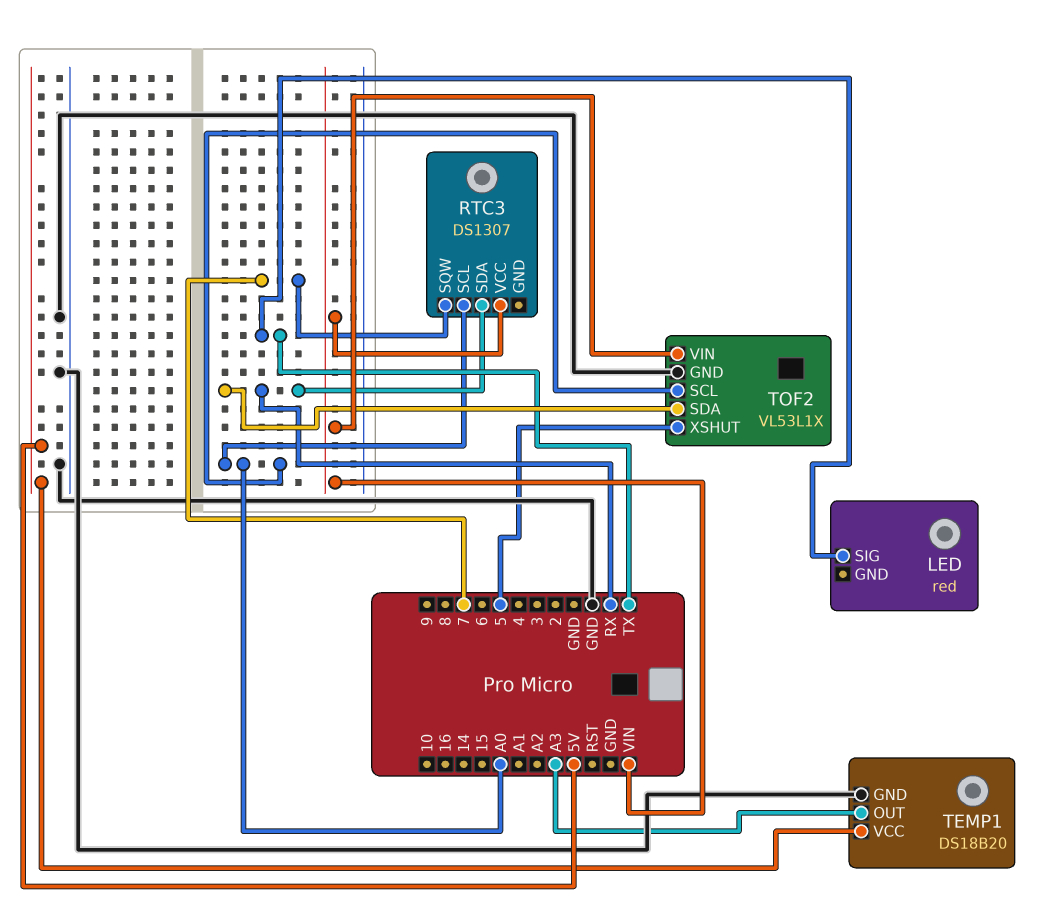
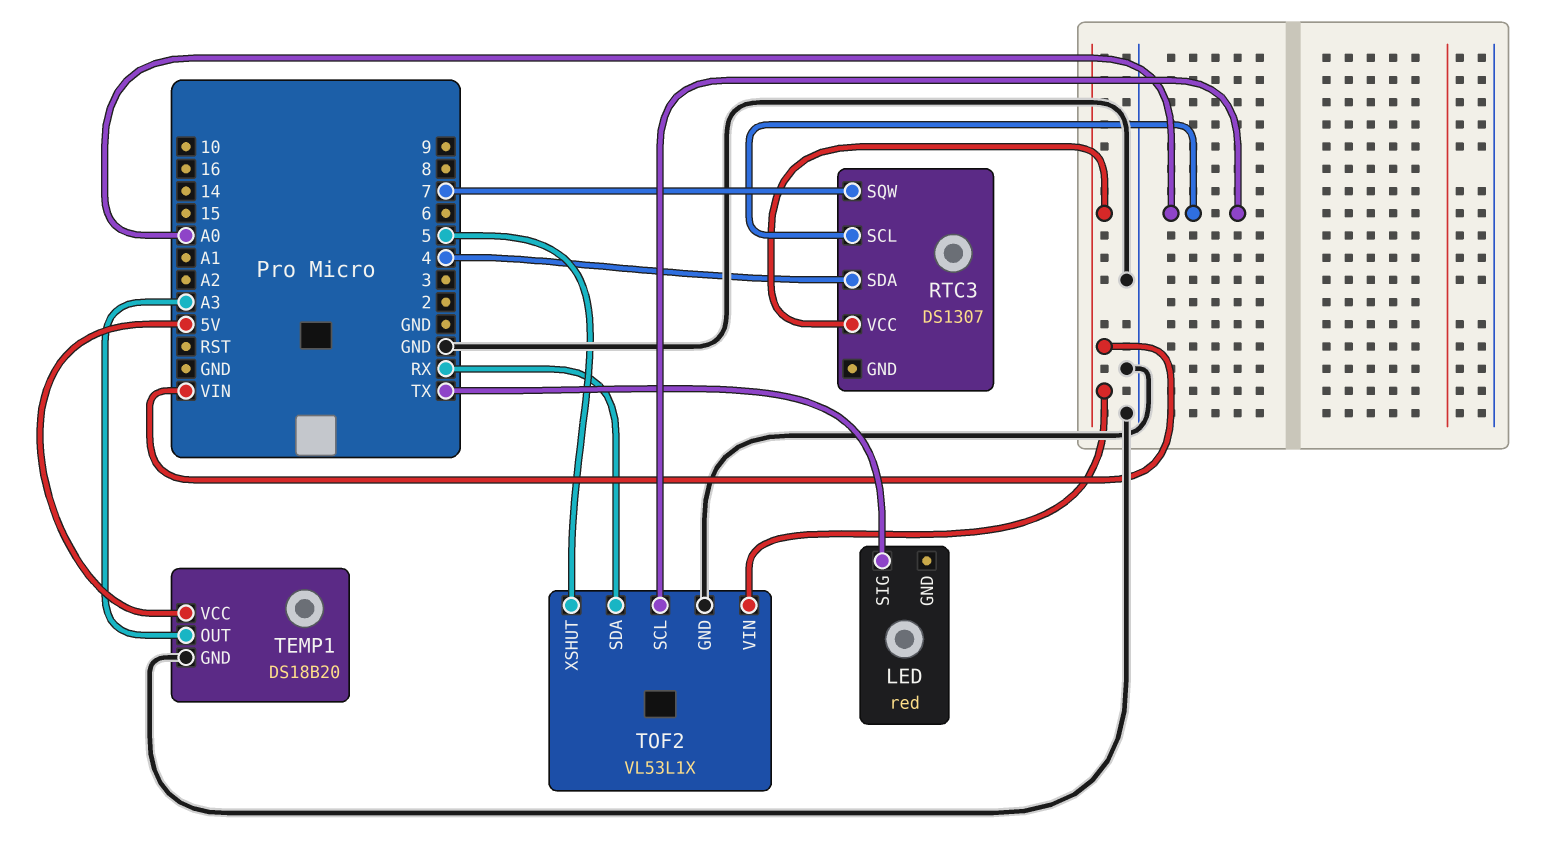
RTC3 pin SDA: RX -> 4

